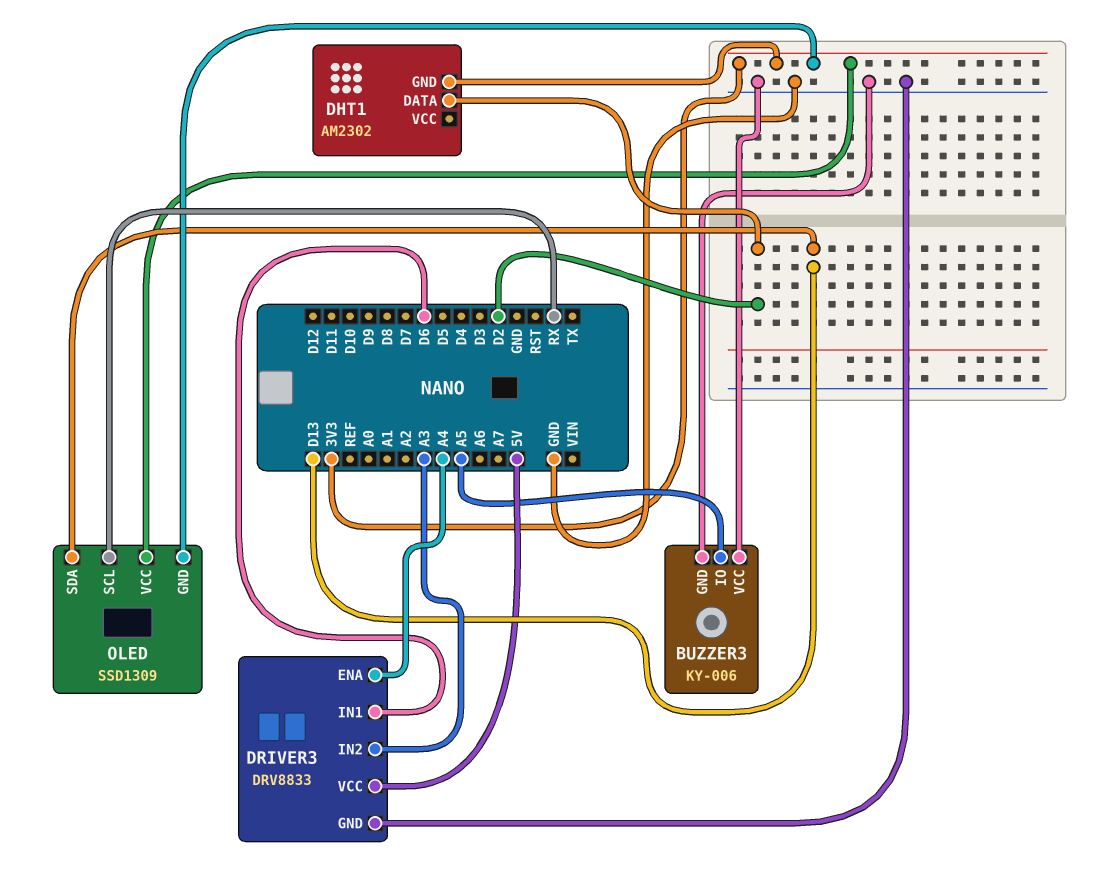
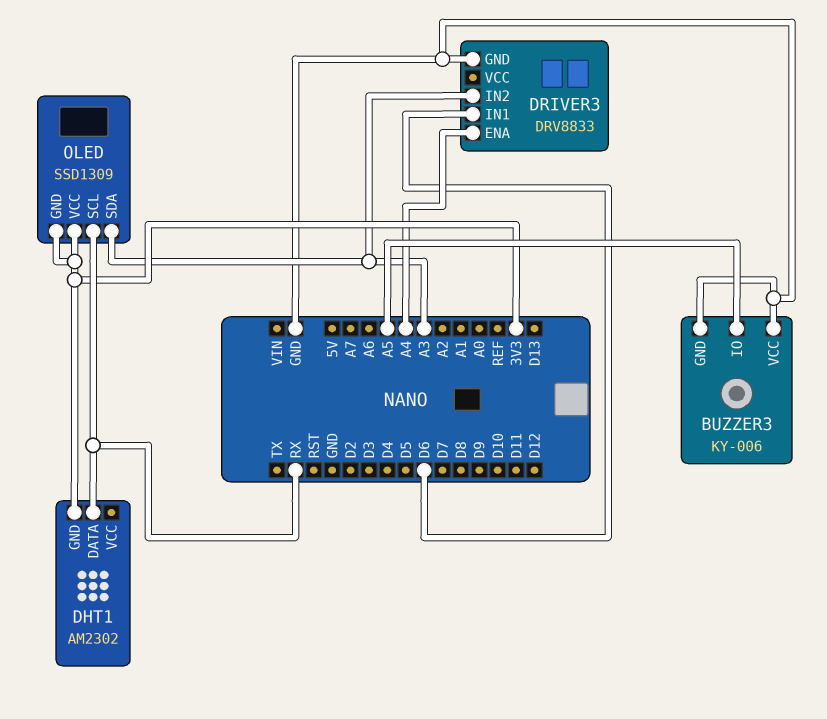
DHT1 pin DATA: D2 -> RX
DRIVER3 pin VCC: 5V -> none
OLED pin SDA: D13 -> A3

